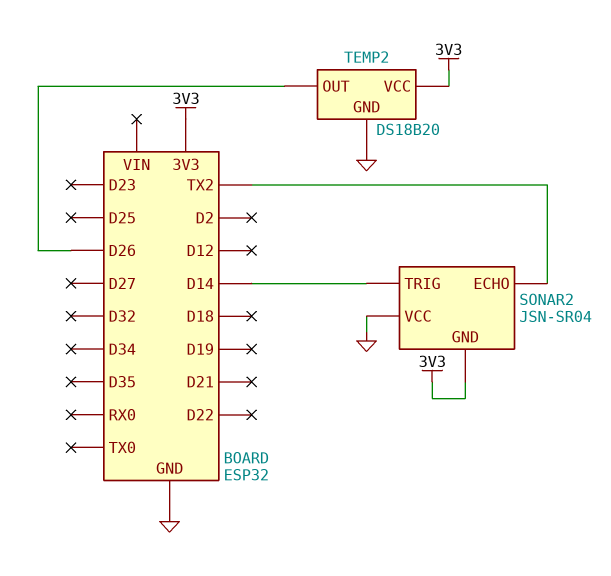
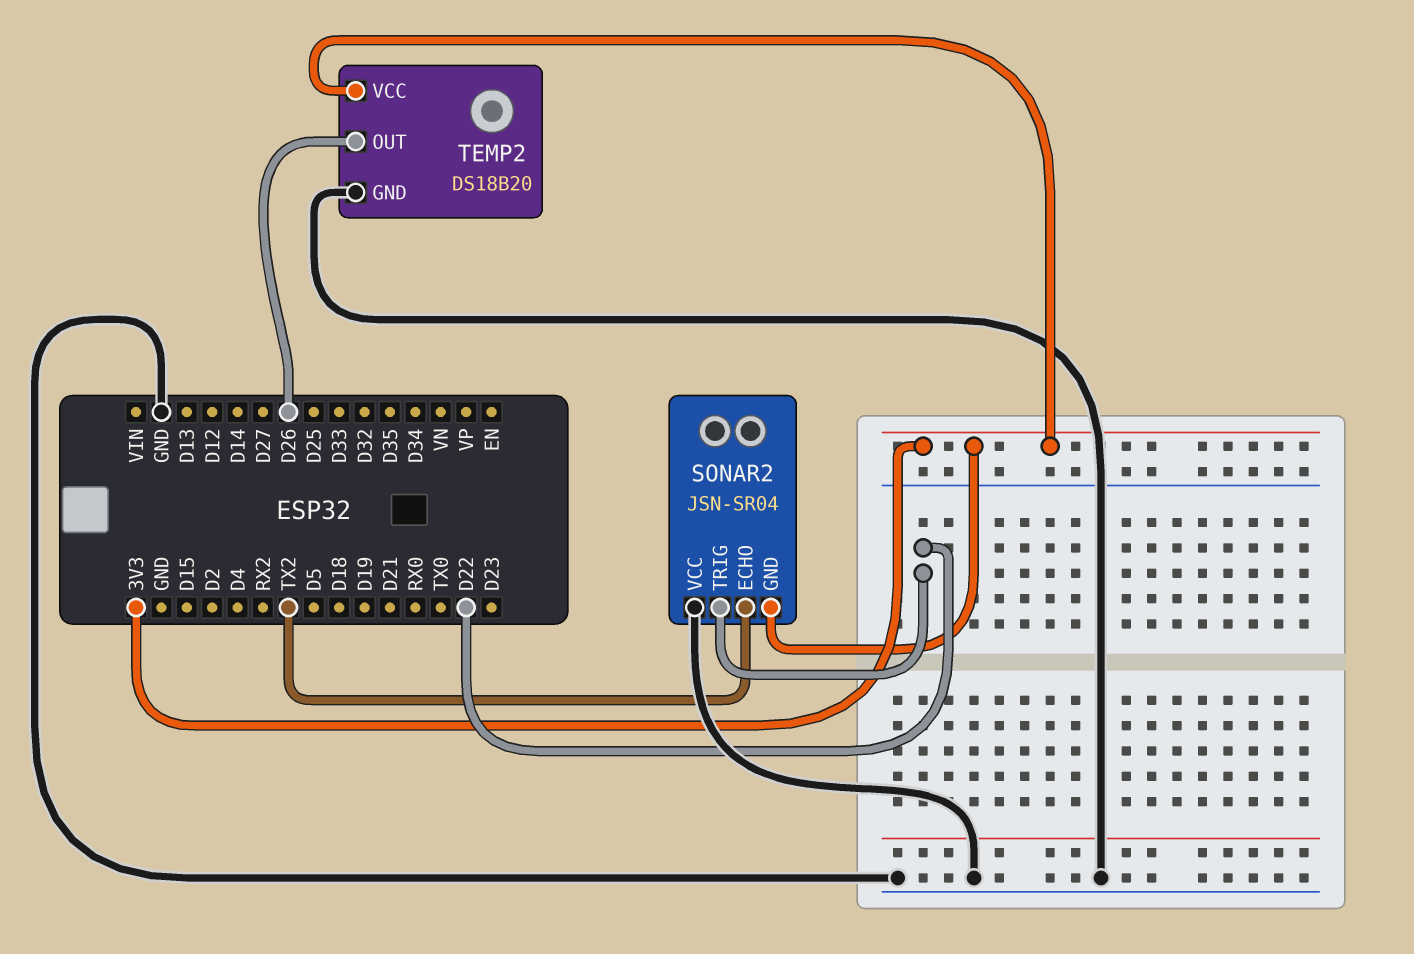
SONAR2 pin TRIG: D14 -> D22

